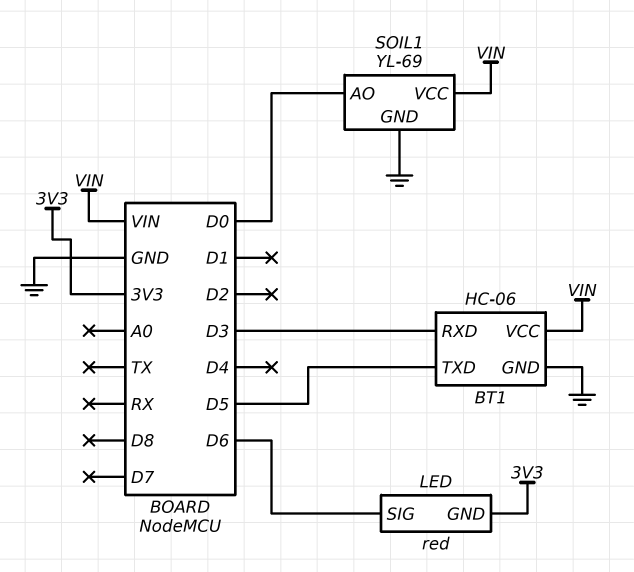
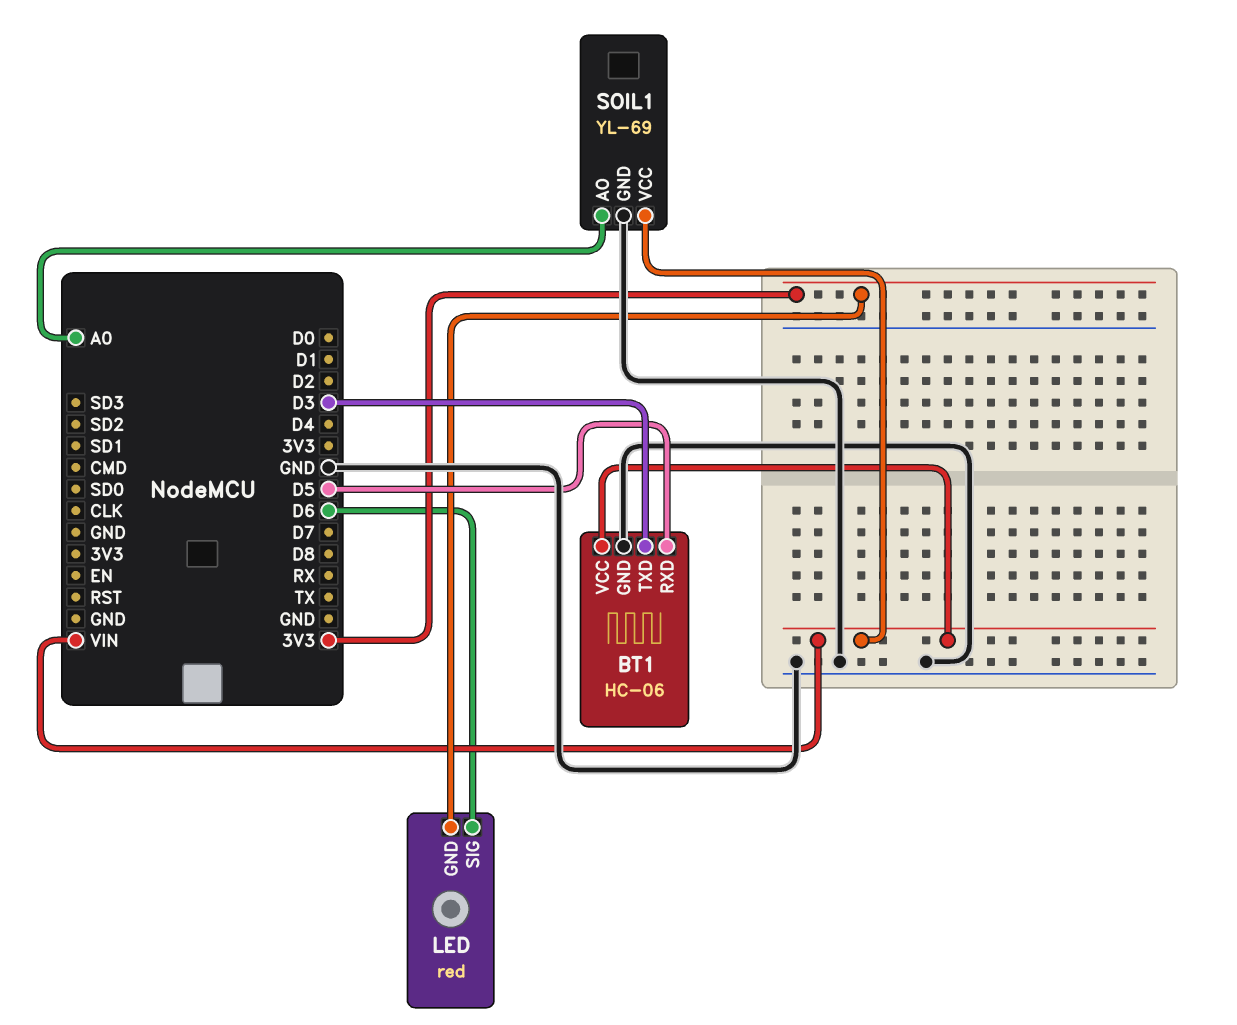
BT1 pin RXD: D3 -> D5
BT1 pin TXD: D5 -> D3
SOIL1 pin AO: D0 -> A0

